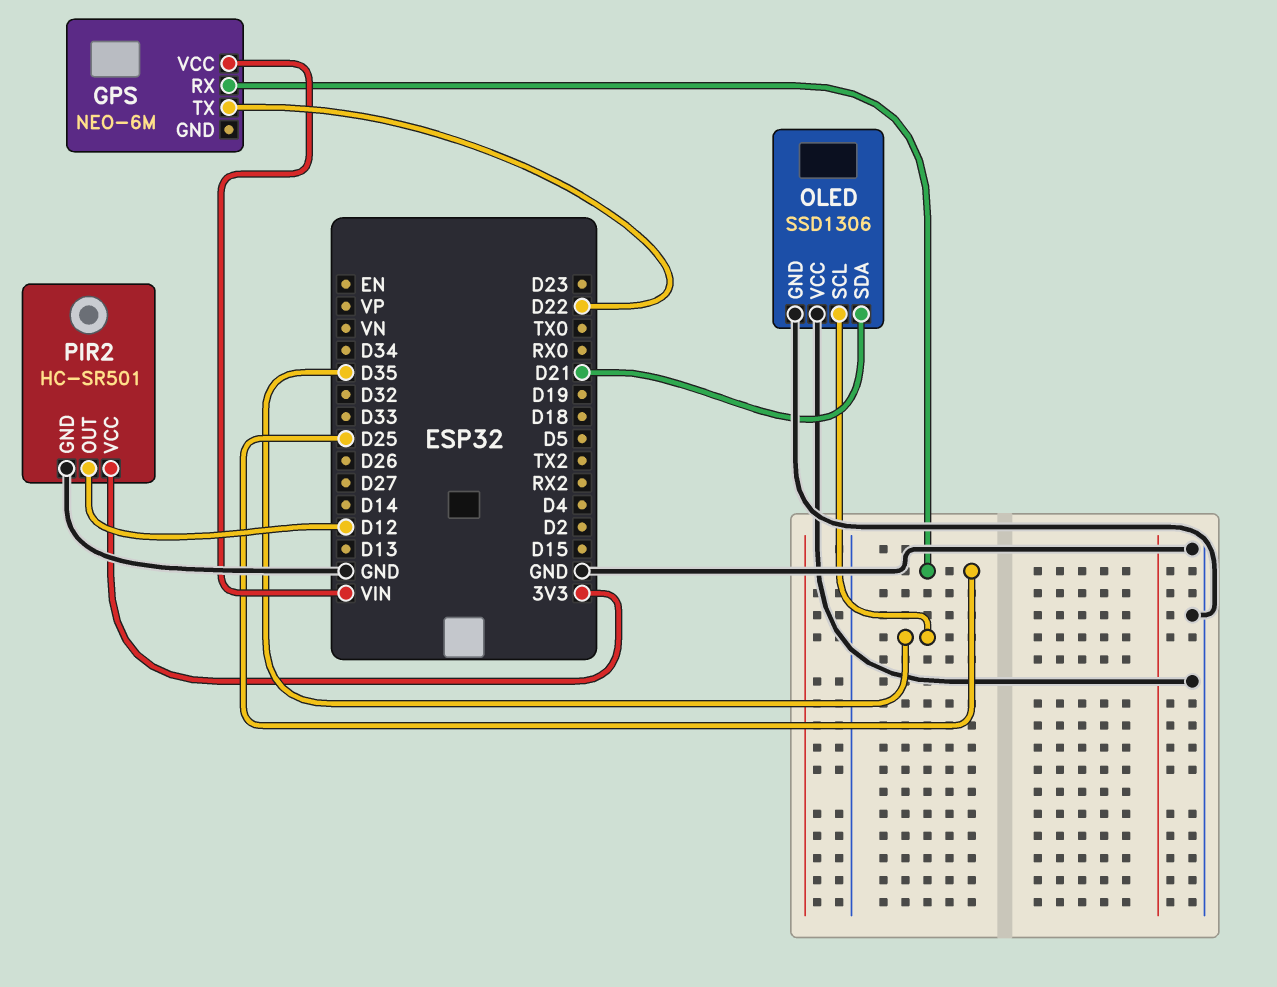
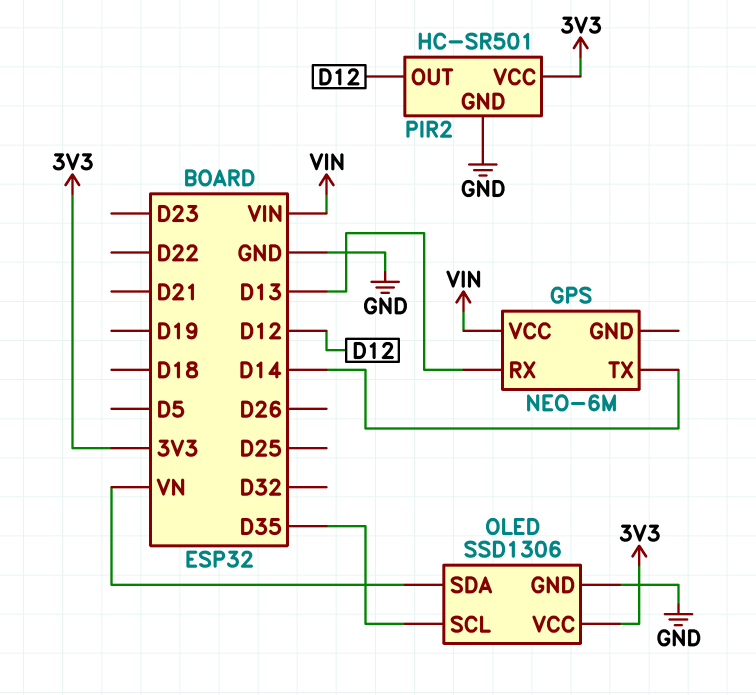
GPS pin RX: D25 -> D13
GPS pin TX: D22 -> D14
OLED pin SDA: D21 -> VN
OLED pin VCC: GND -> 3V3

